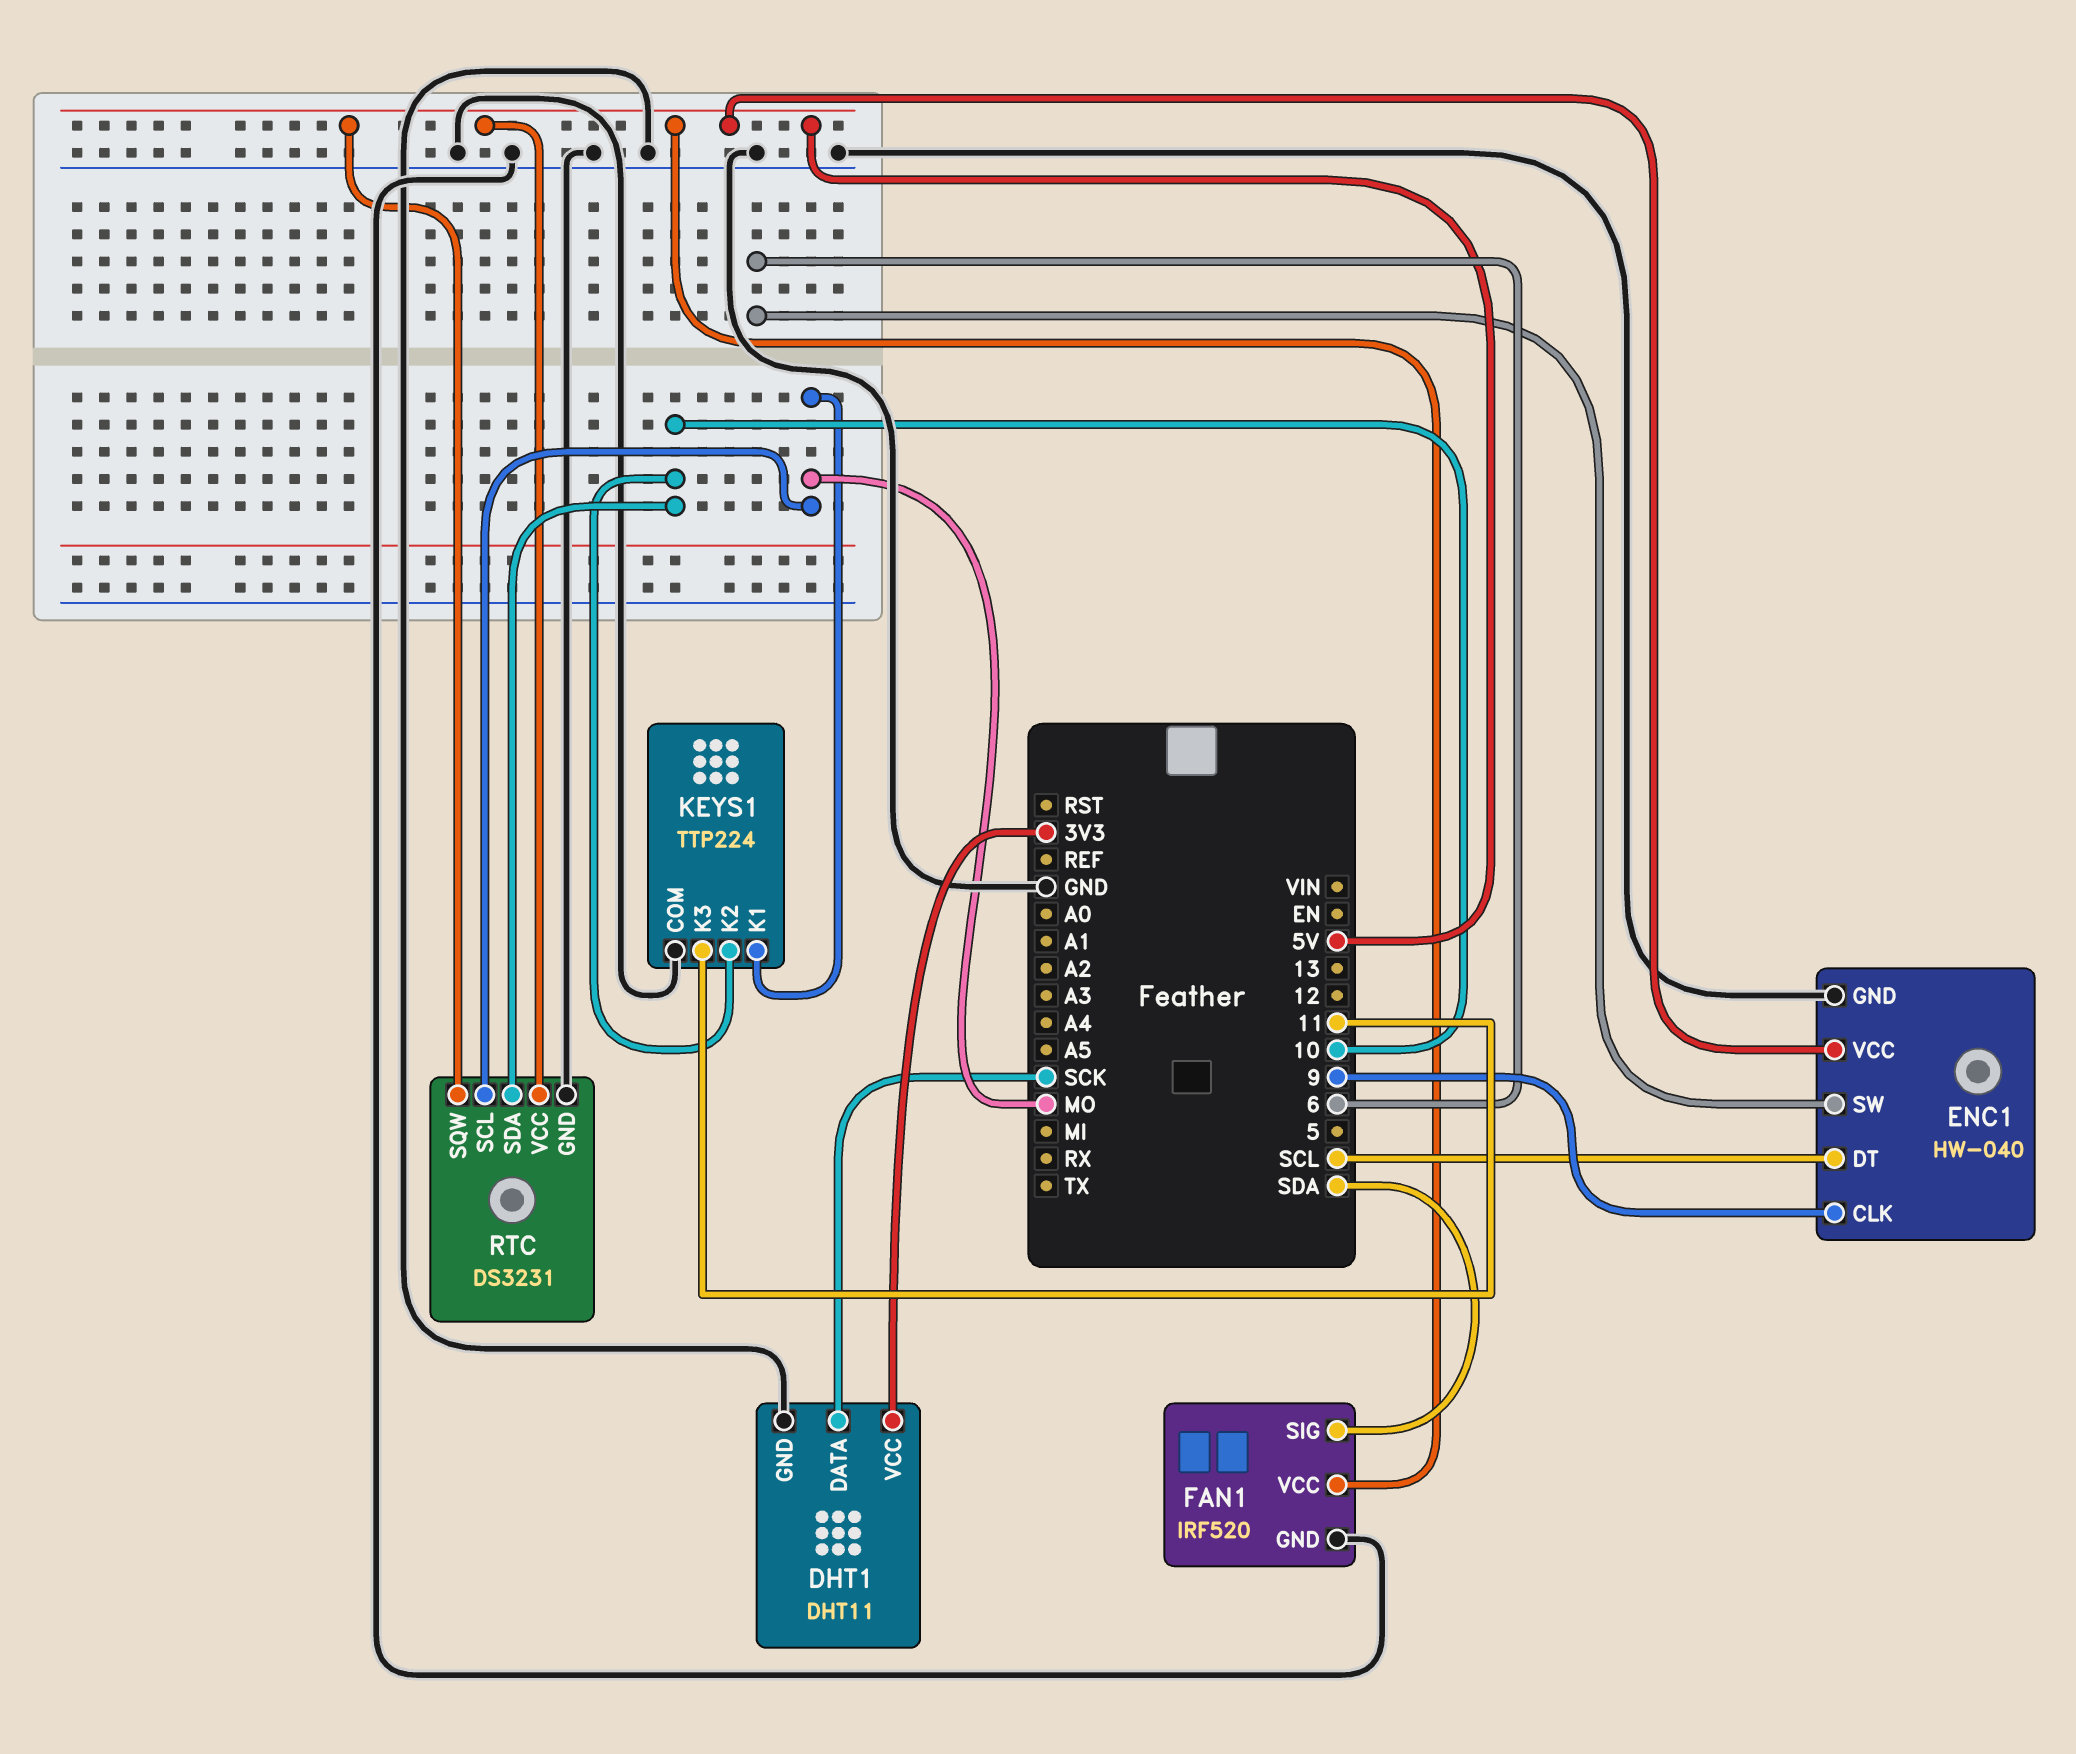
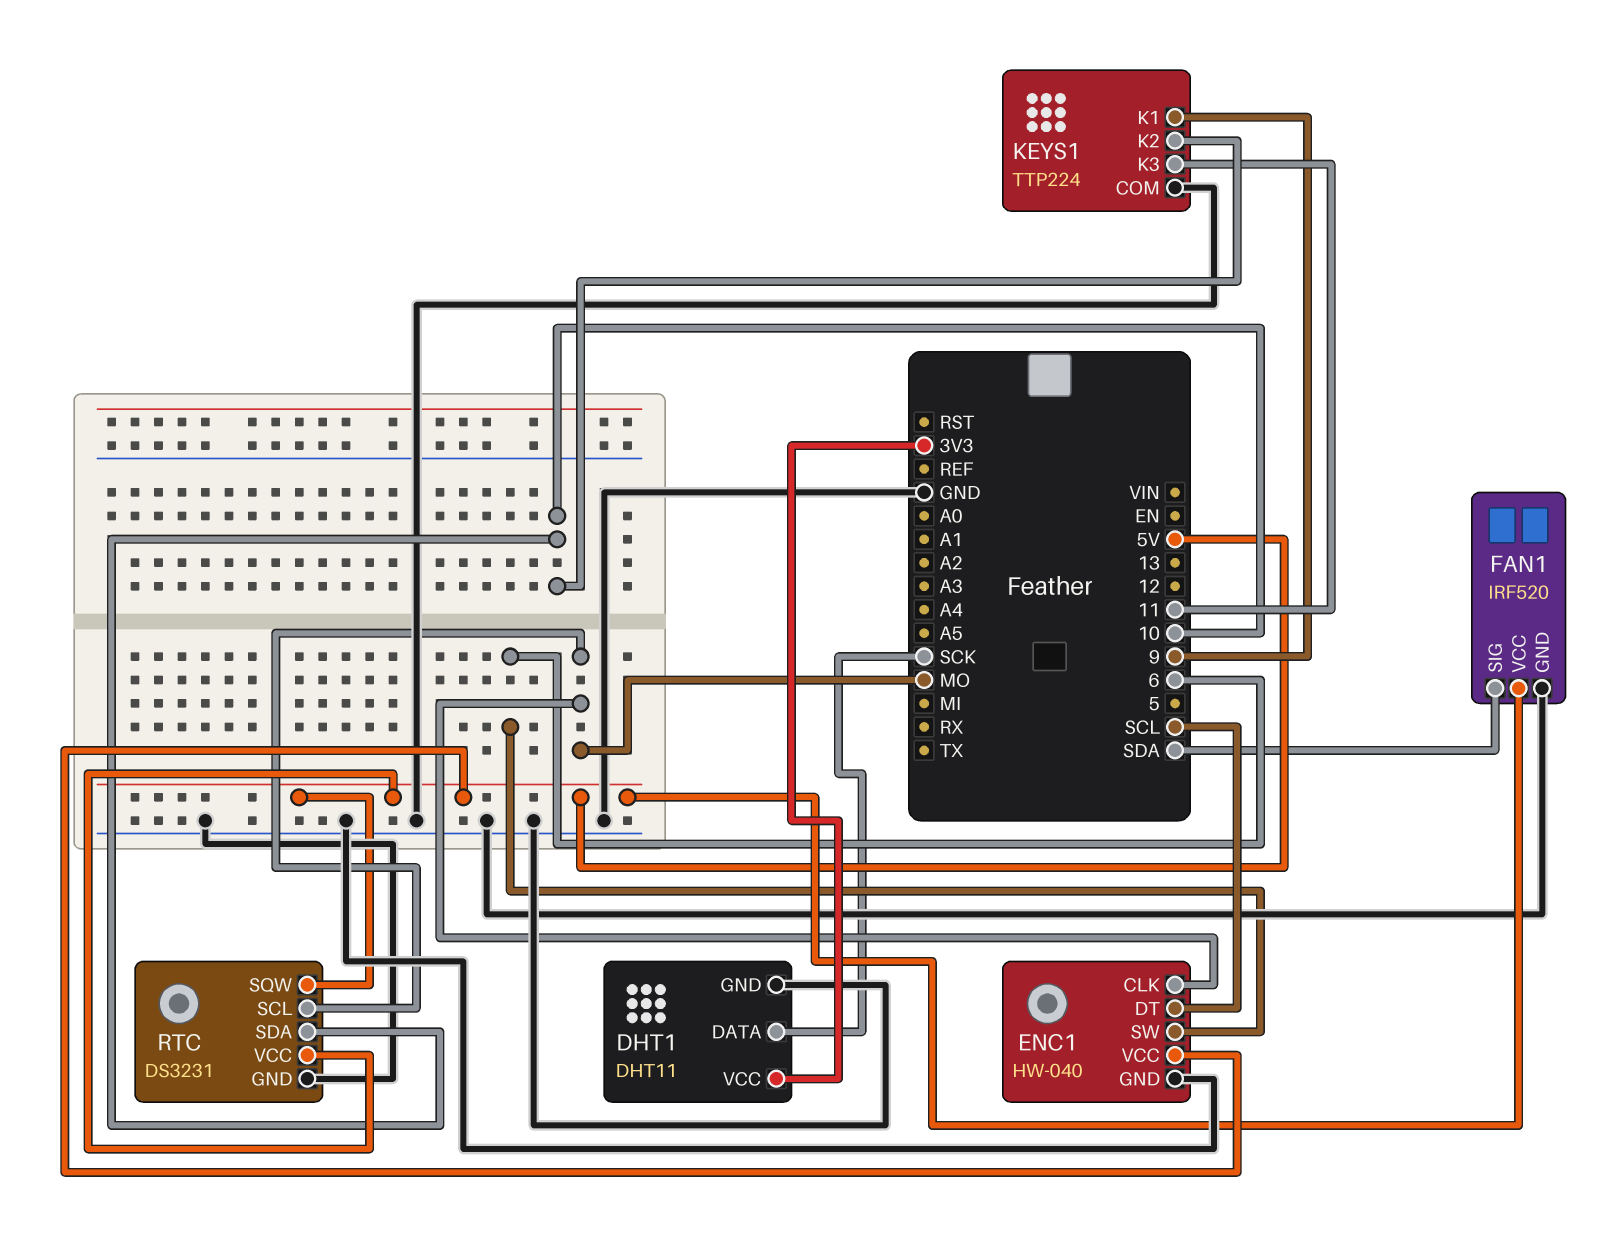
ENC1 pin CLK: 9 -> MO
KEYS1 pin K1: MO -> 9

